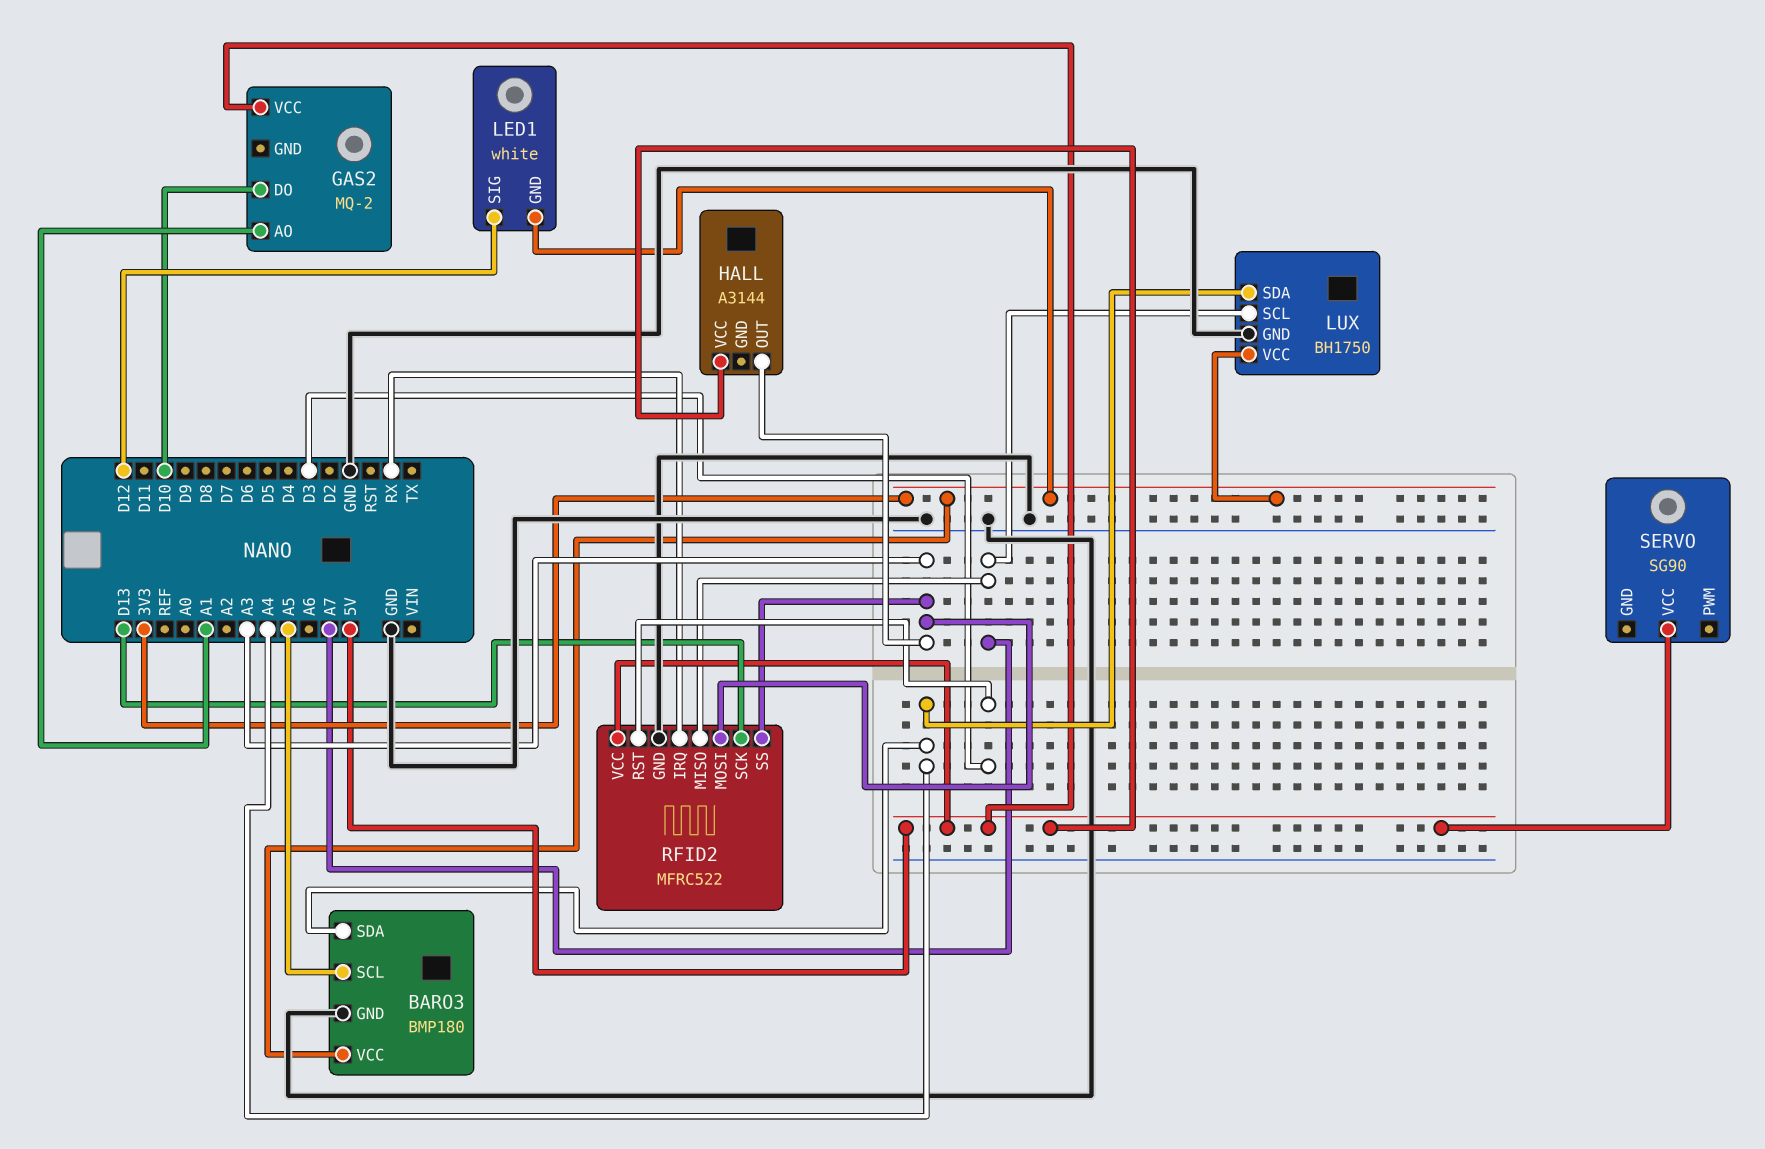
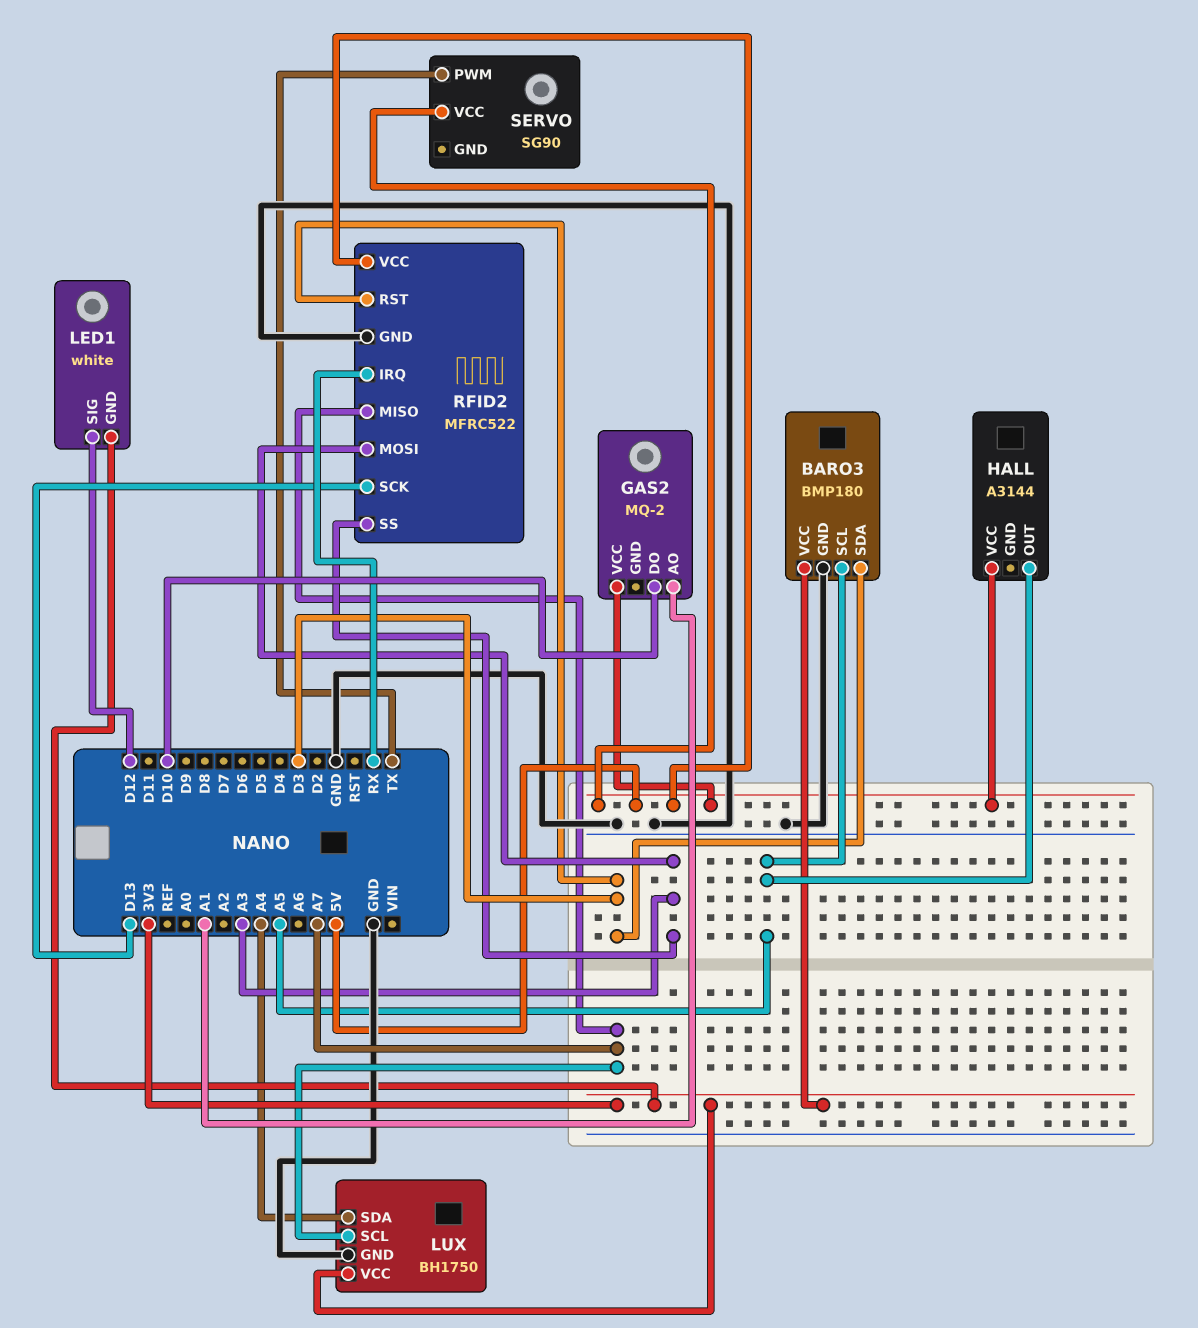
BARO3 pin SDA: A4 -> D3
HALL pin OUT: A3 -> A5
SERVO pin PWM: none -> TX

